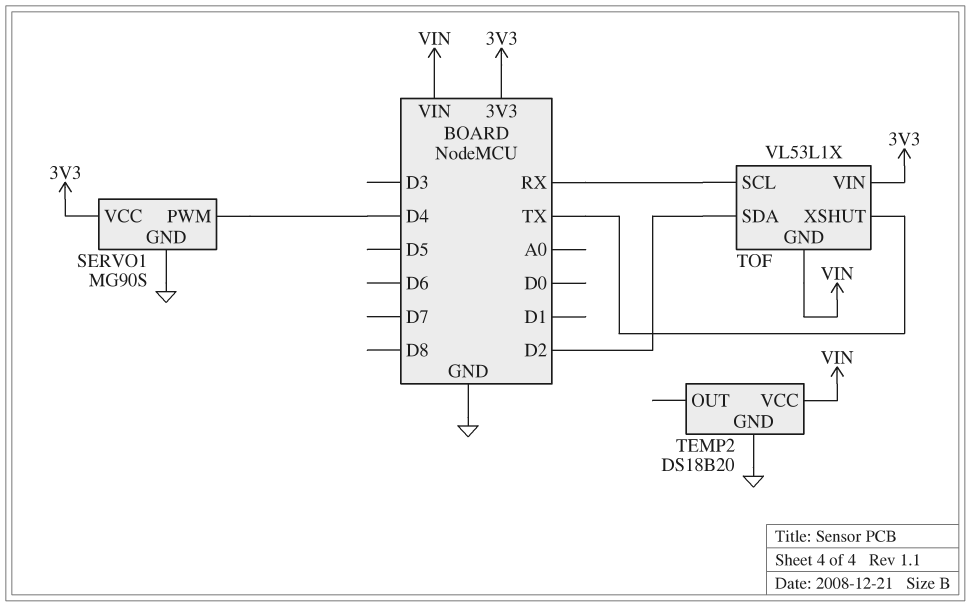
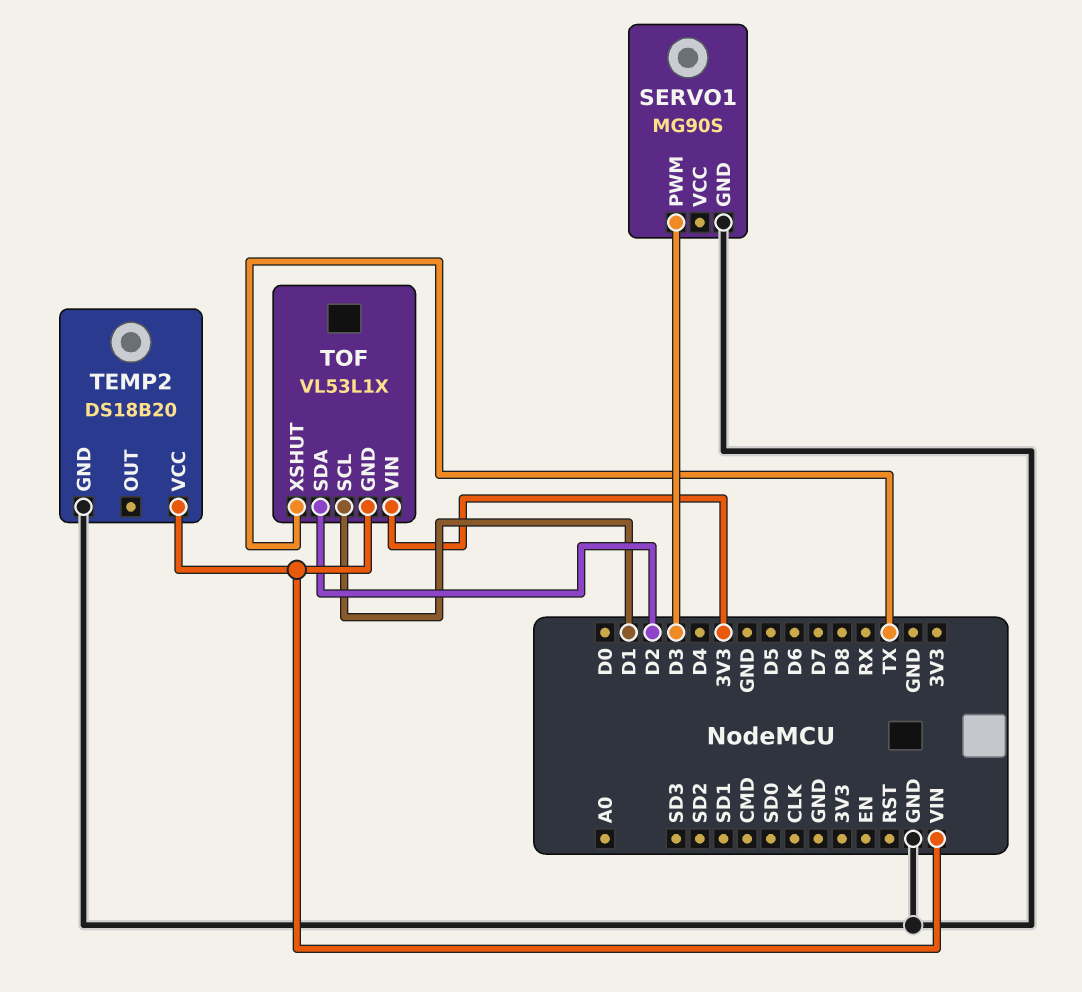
SERVO1 pin PWM: D4 -> D3
SERVO1 pin VCC: 3V3 -> none
TOF pin SCL: RX -> D1

